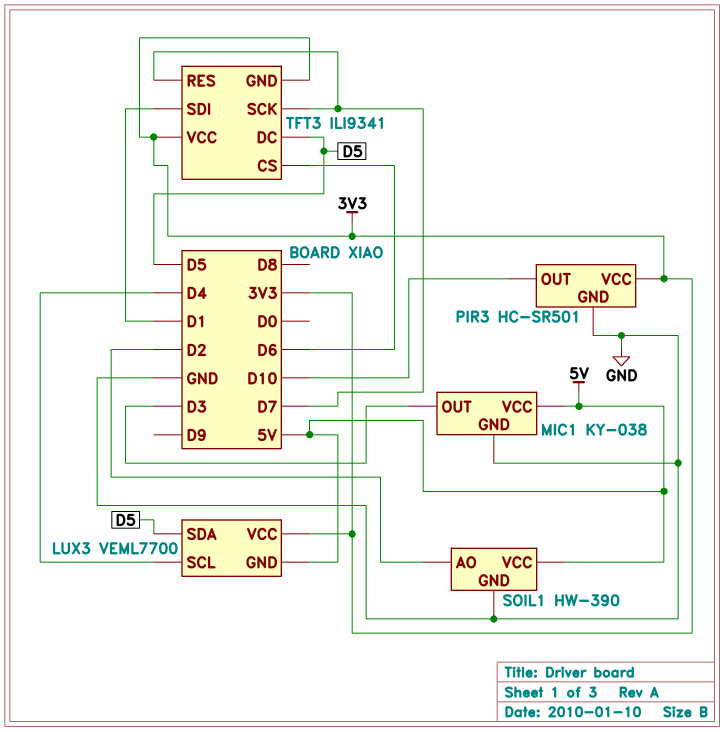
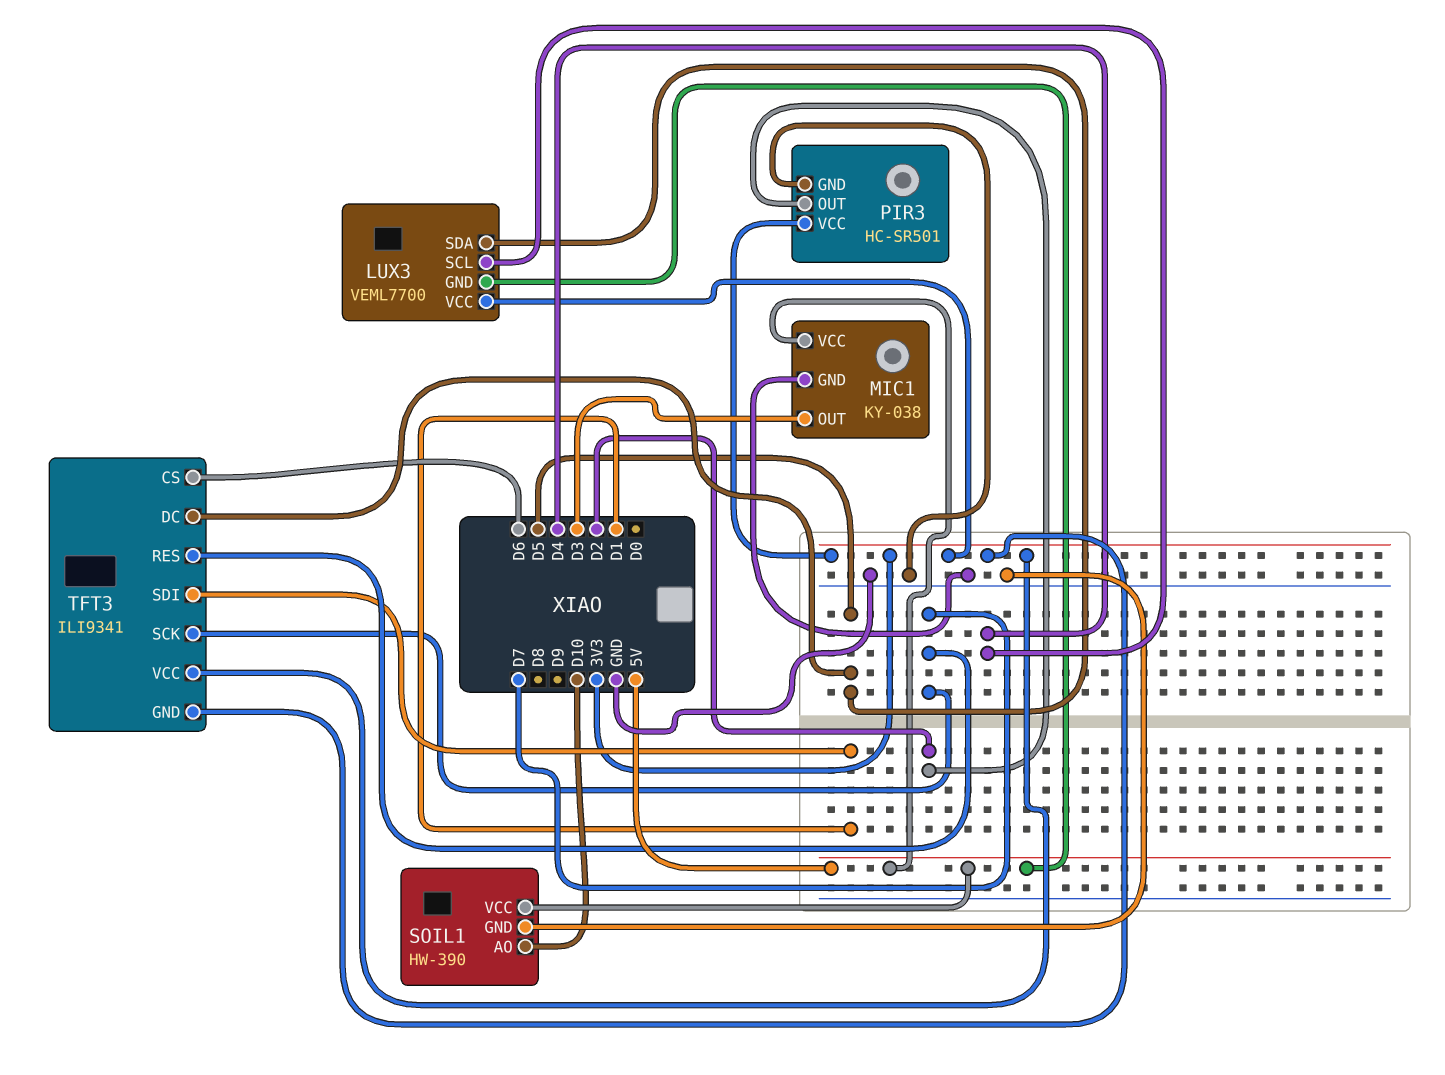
PIR3 pin OUT: D10 -> D2
SOIL1 pin AO: D2 -> D10

